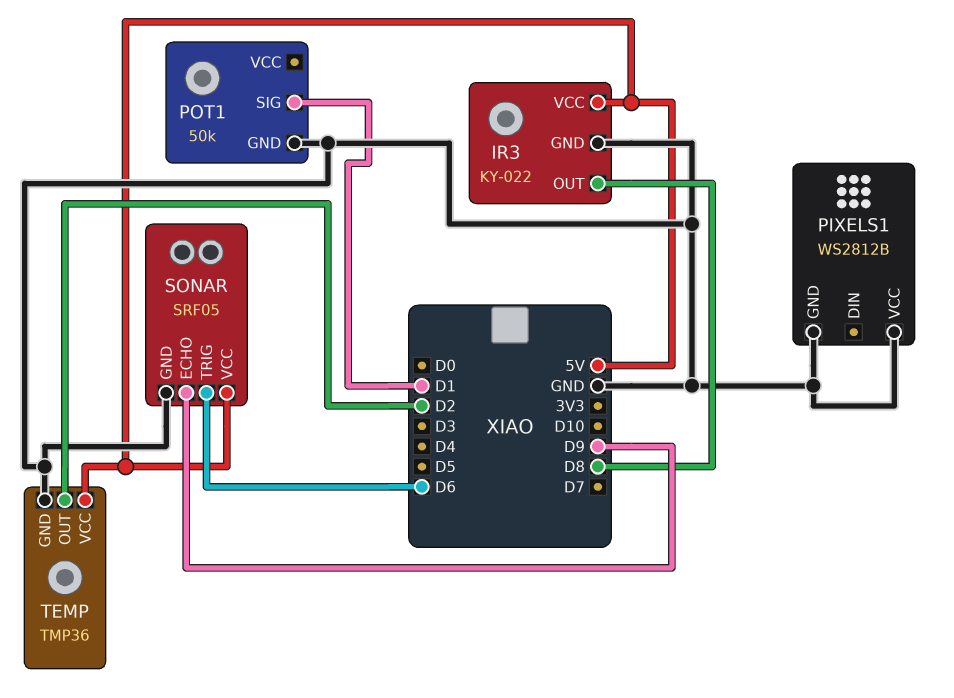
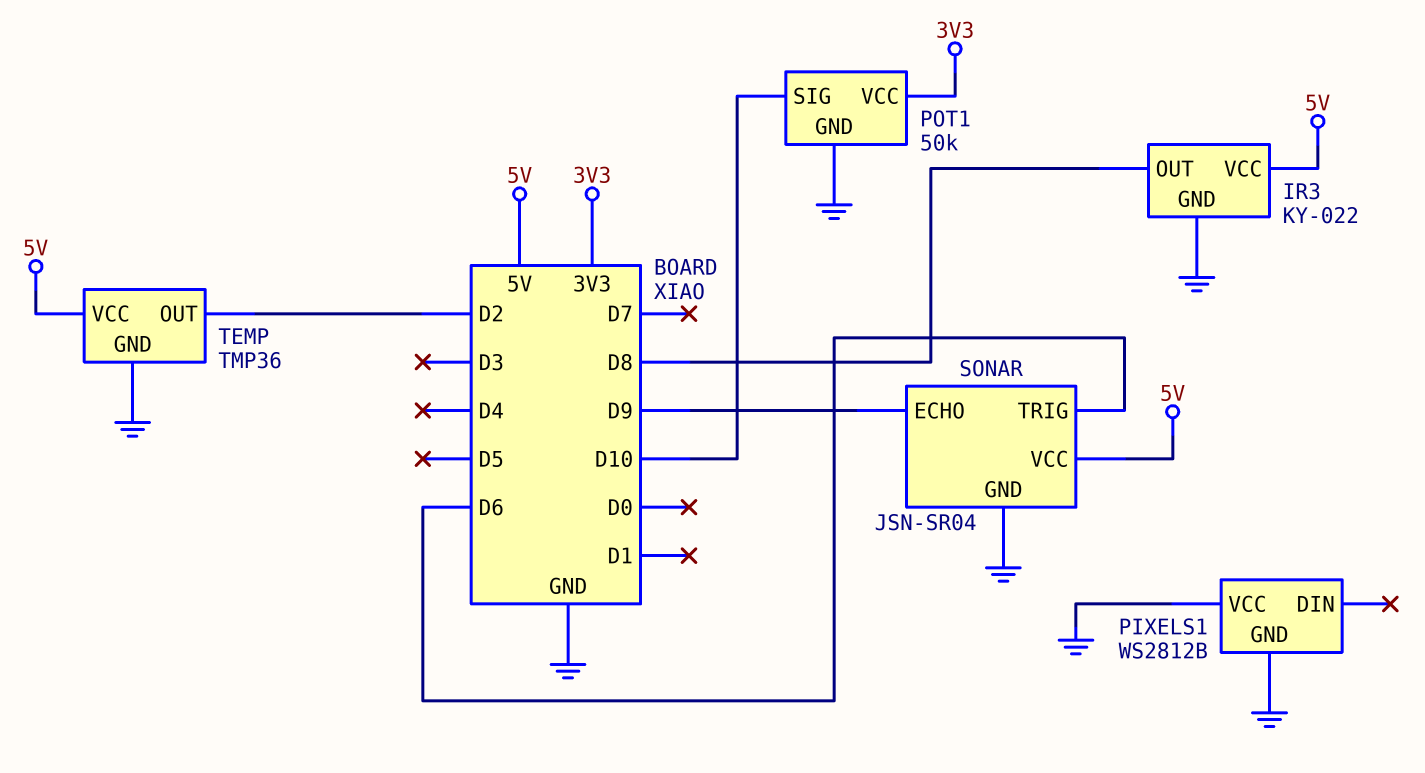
POT1 pin SIG: D1 -> D10
POT1 pin VCC: none -> 3V3
SONAR: SRF05 -> JSN-SR04

